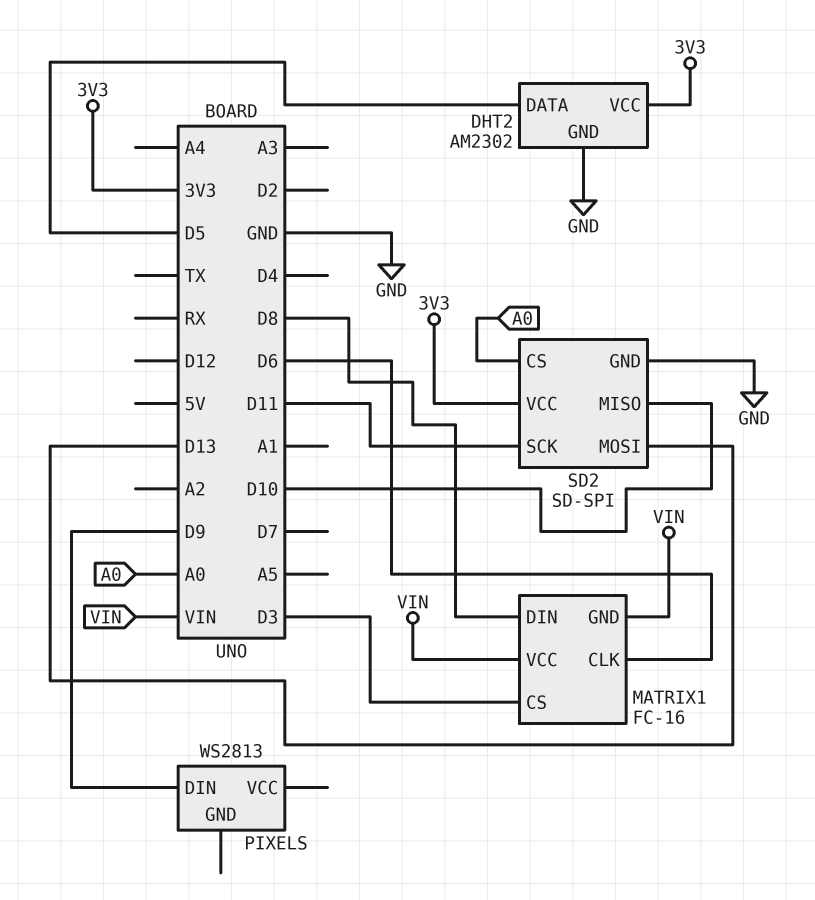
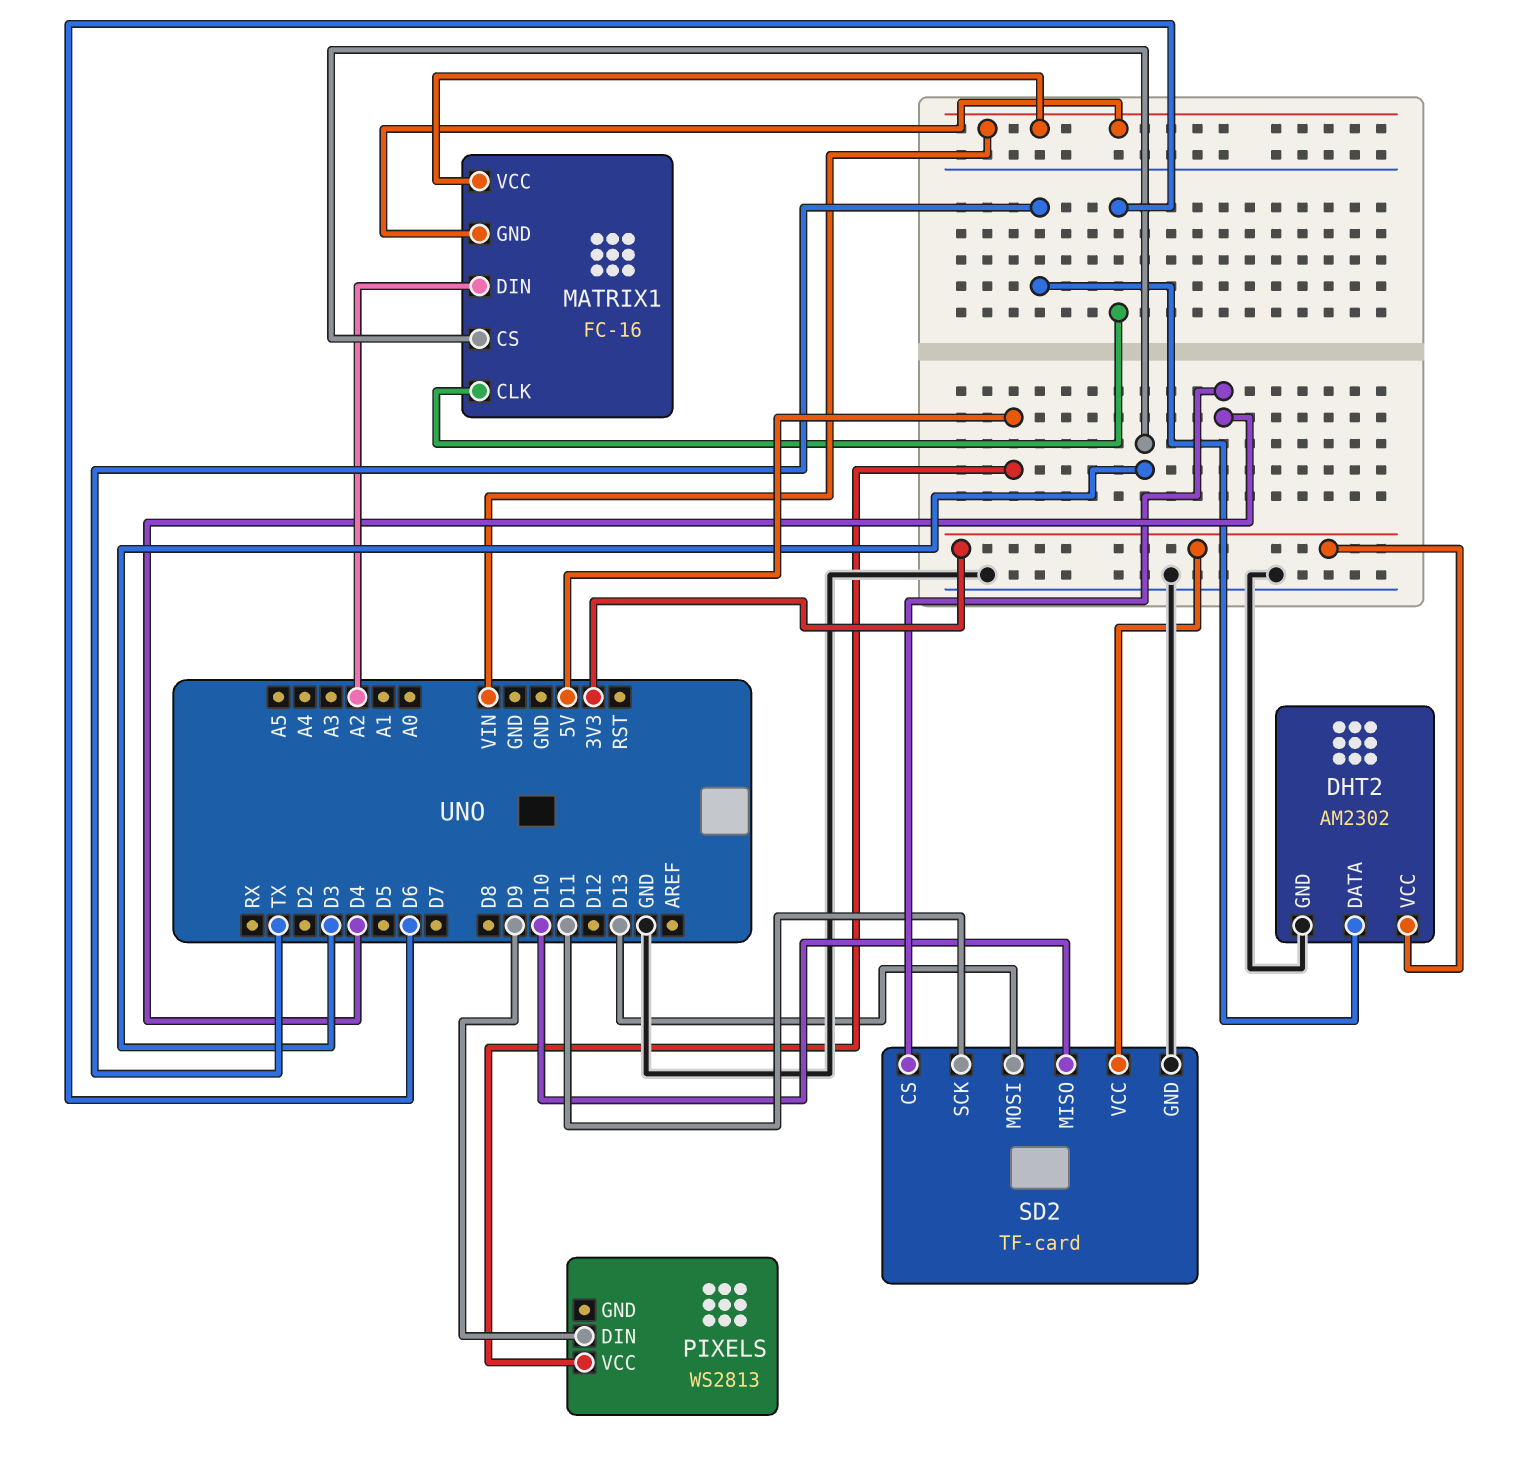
DHT2 pin DATA: D5 -> TX
MATRIX1 pin DIN: D8 -> A2
PIXELS pin VCC: none -> 5V
SD2: SD-SPI -> TF-card
SD2 pin CS: A0 -> D4

